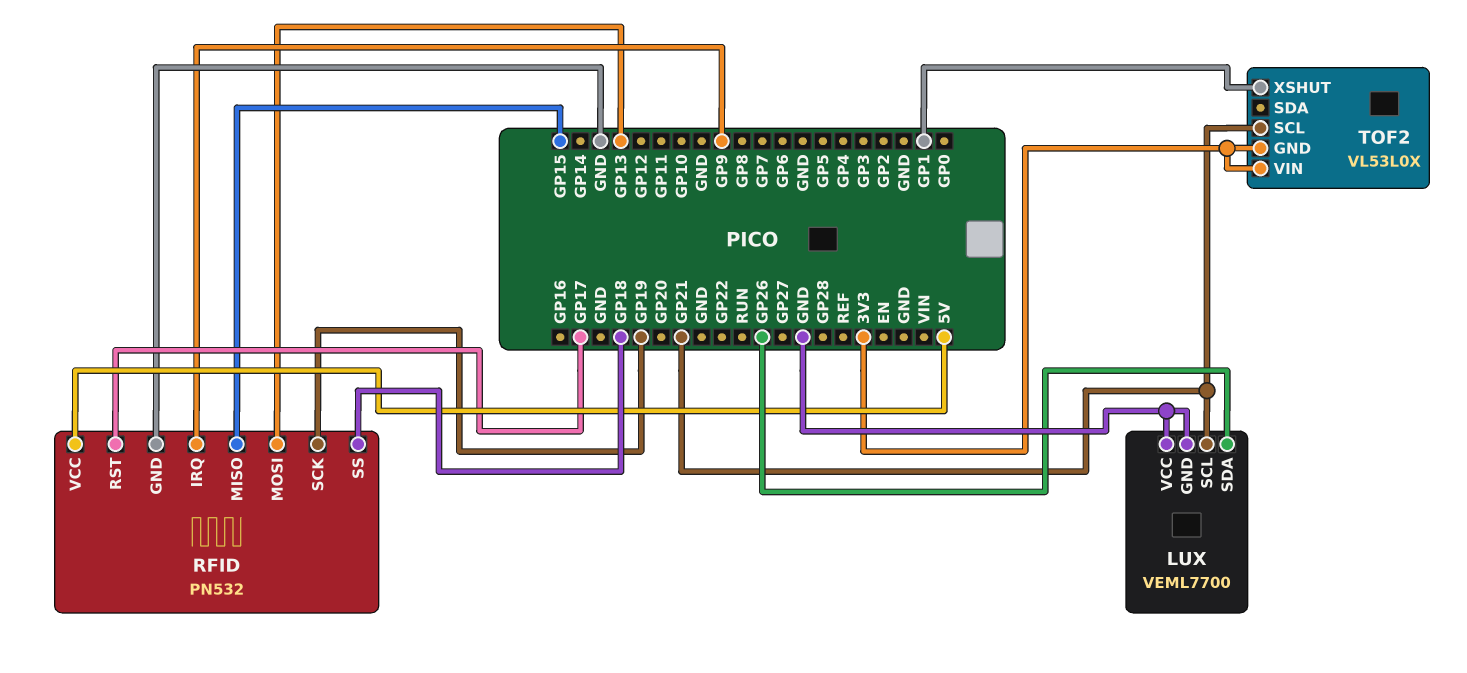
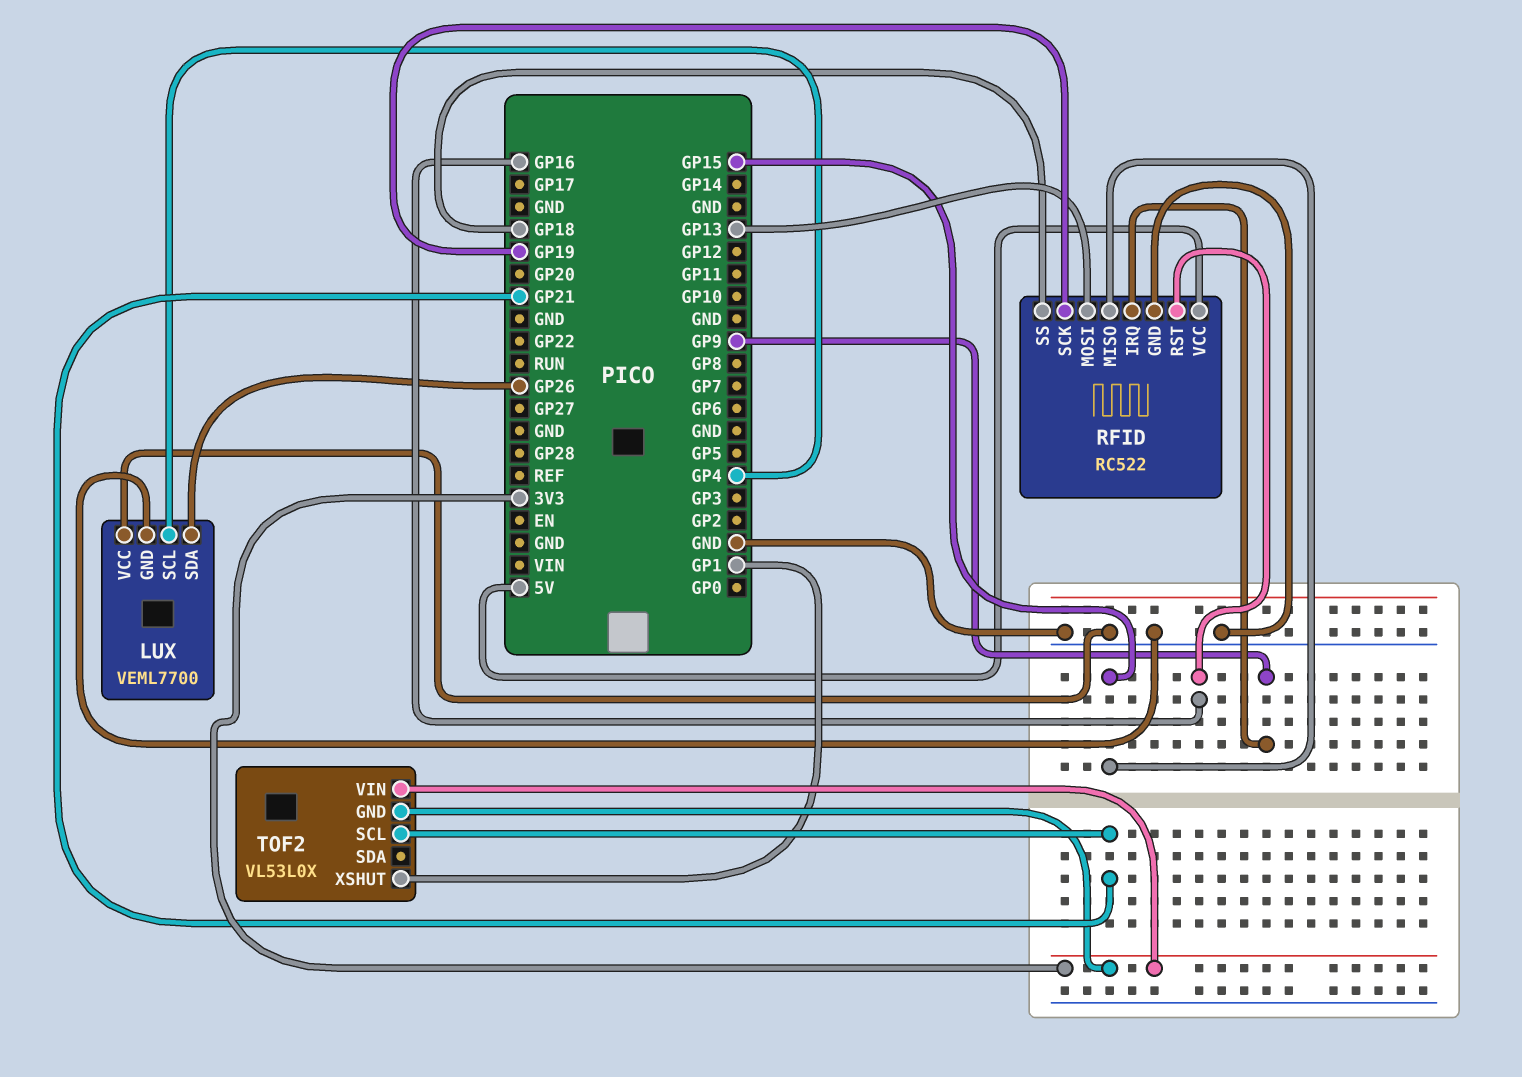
LUX pin SCL: GP21 -> GP4
RFID: PN532 -> RC522
RFID pin RST: GP17 -> GP16

